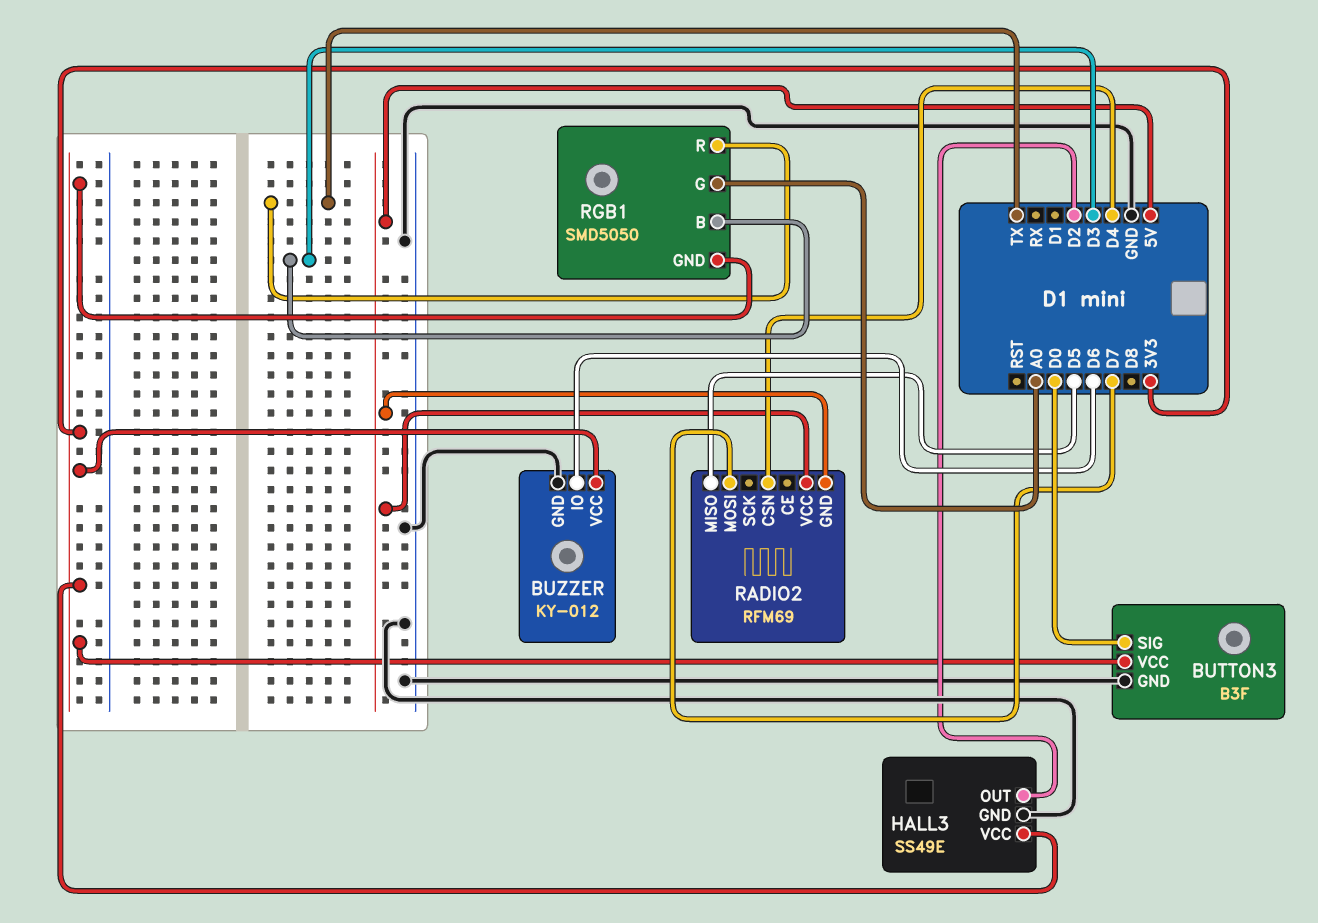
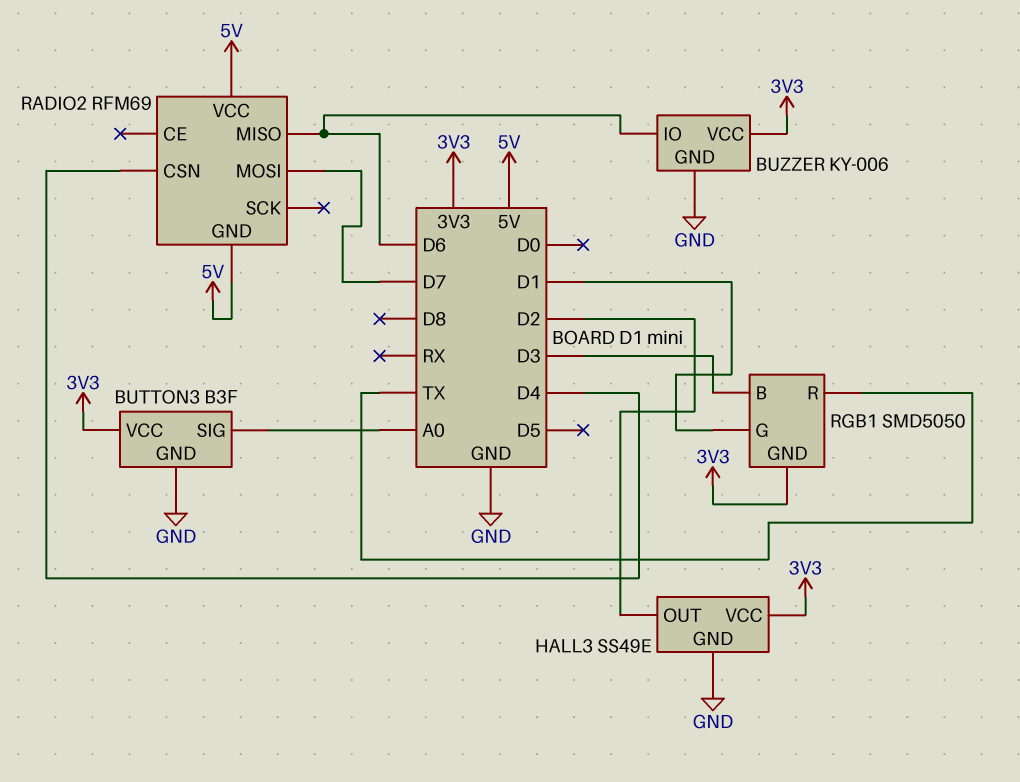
BUTTON3 pin SIG: D0 -> A0
BUZZER: KY-012 -> KY-006
RADIO2 pin MISO: D5 -> D6
RGB1 pin G: A0 -> D1

